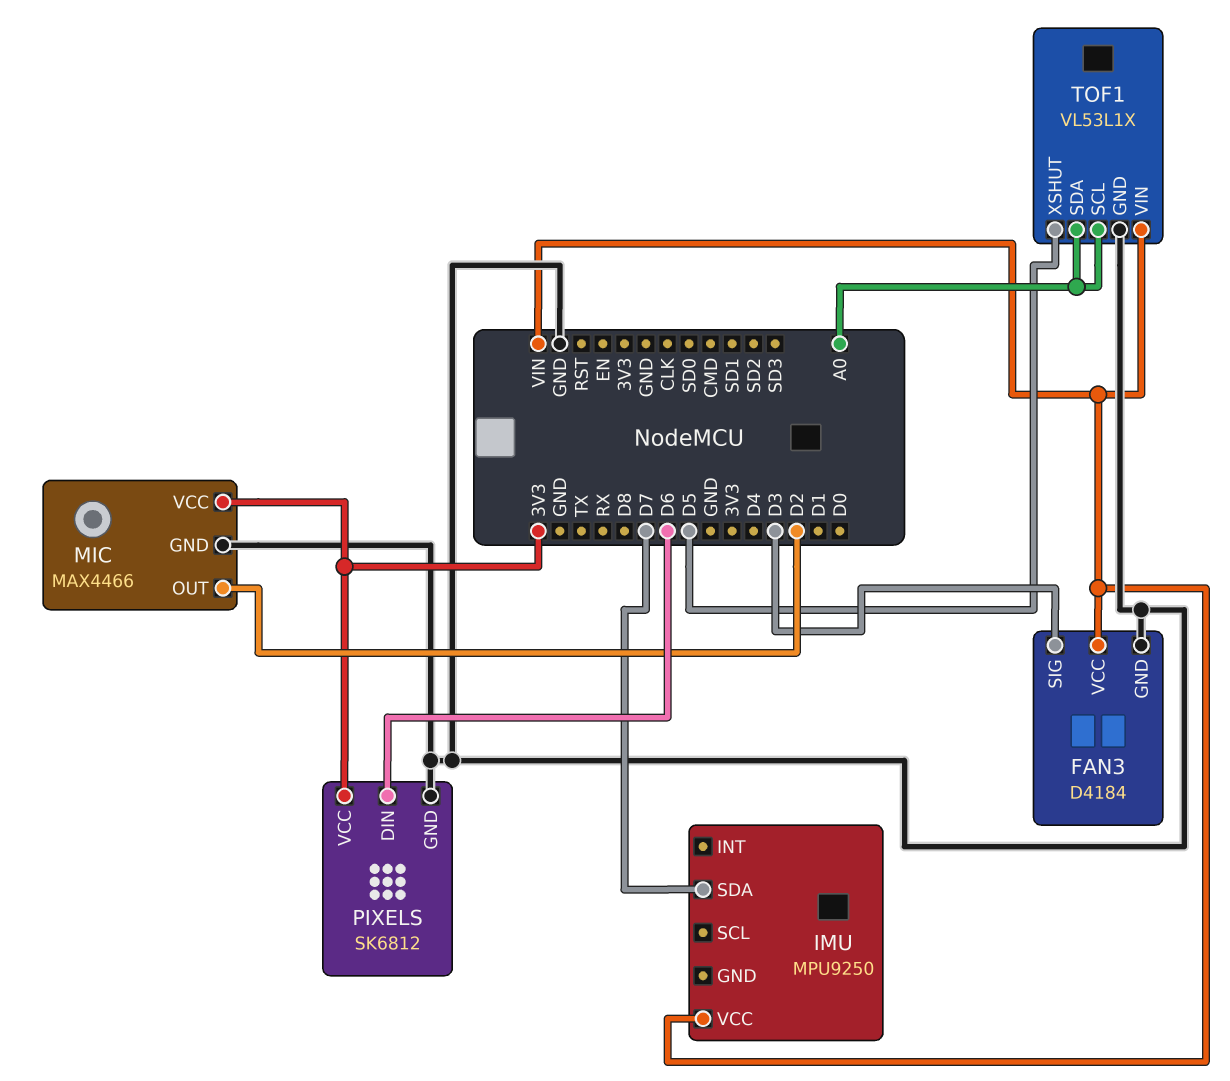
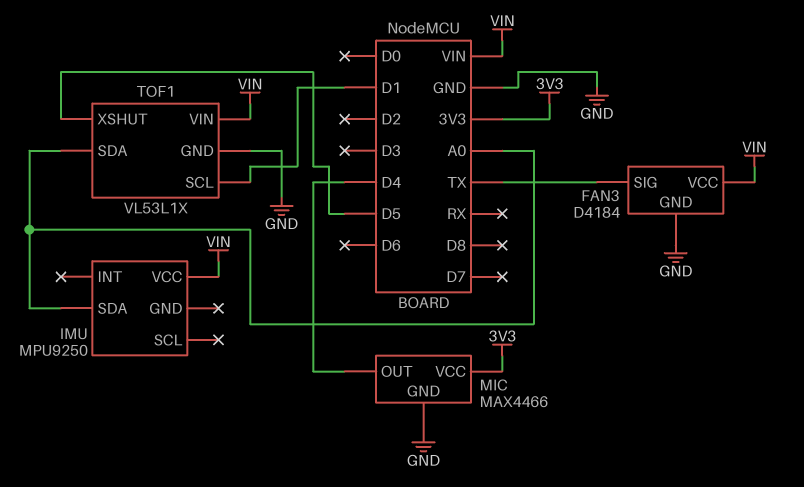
FAN3 pin SIG: D3 -> TX
IMU pin SDA: D7 -> A0
MIC pin OUT: D2 -> D4
PIXELS: SK6812 -> none
PIXELS pin DIN: D6 -> none
PIXELS pin GND: GND -> none
PIXELS pin VCC: 3V3 -> none
TOF1 pin SCL: A0 -> D1

